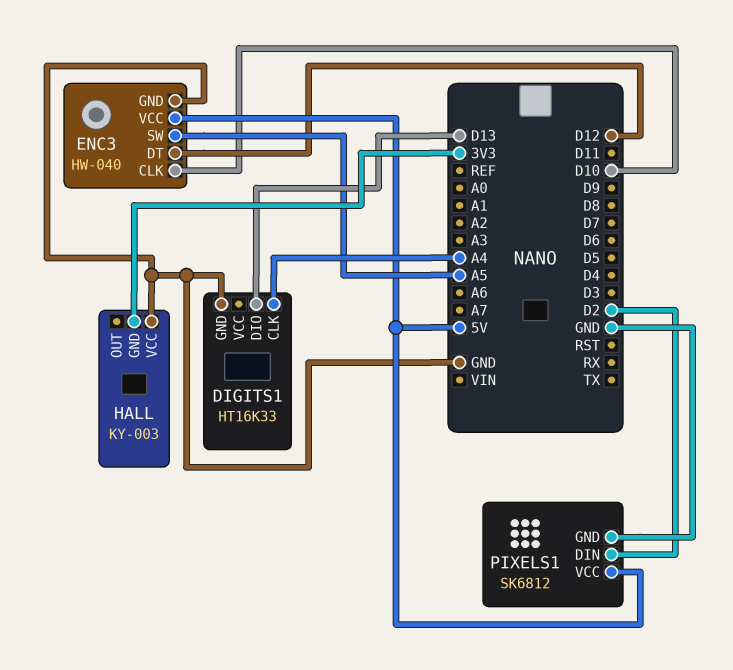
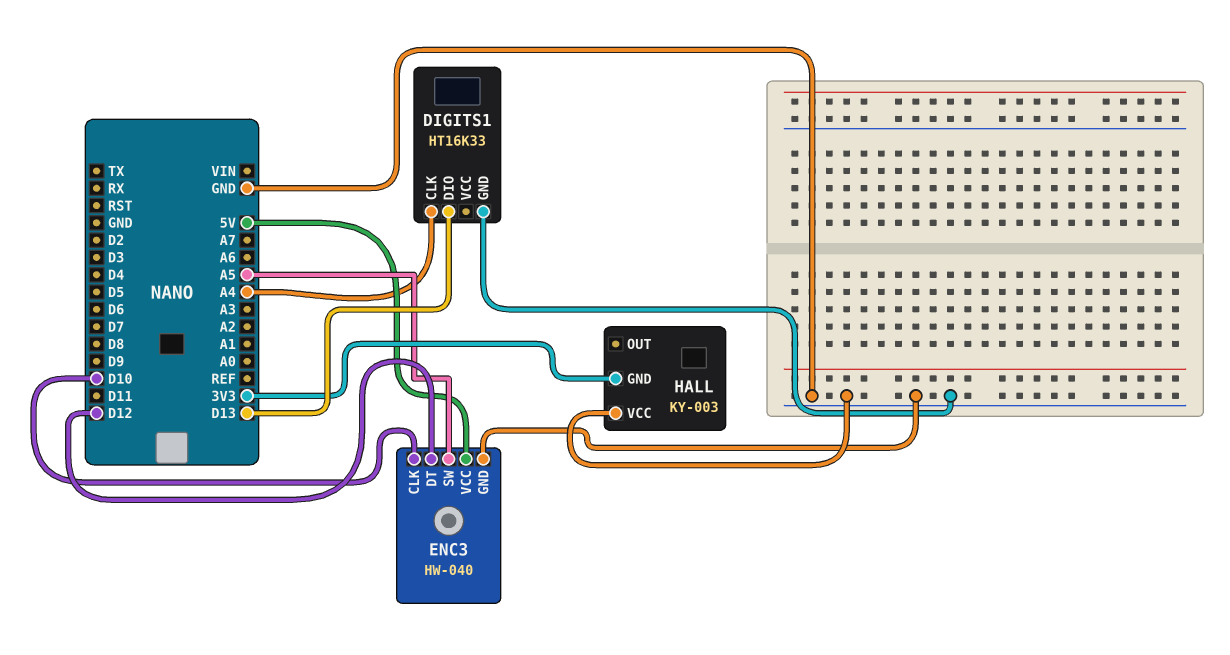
PIXELS1: SK6812 -> none
PIXELS1 pin DIN: D2 -> none
PIXELS1 pin GND: GND -> none
PIXELS1 pin VCC: 5V -> none

